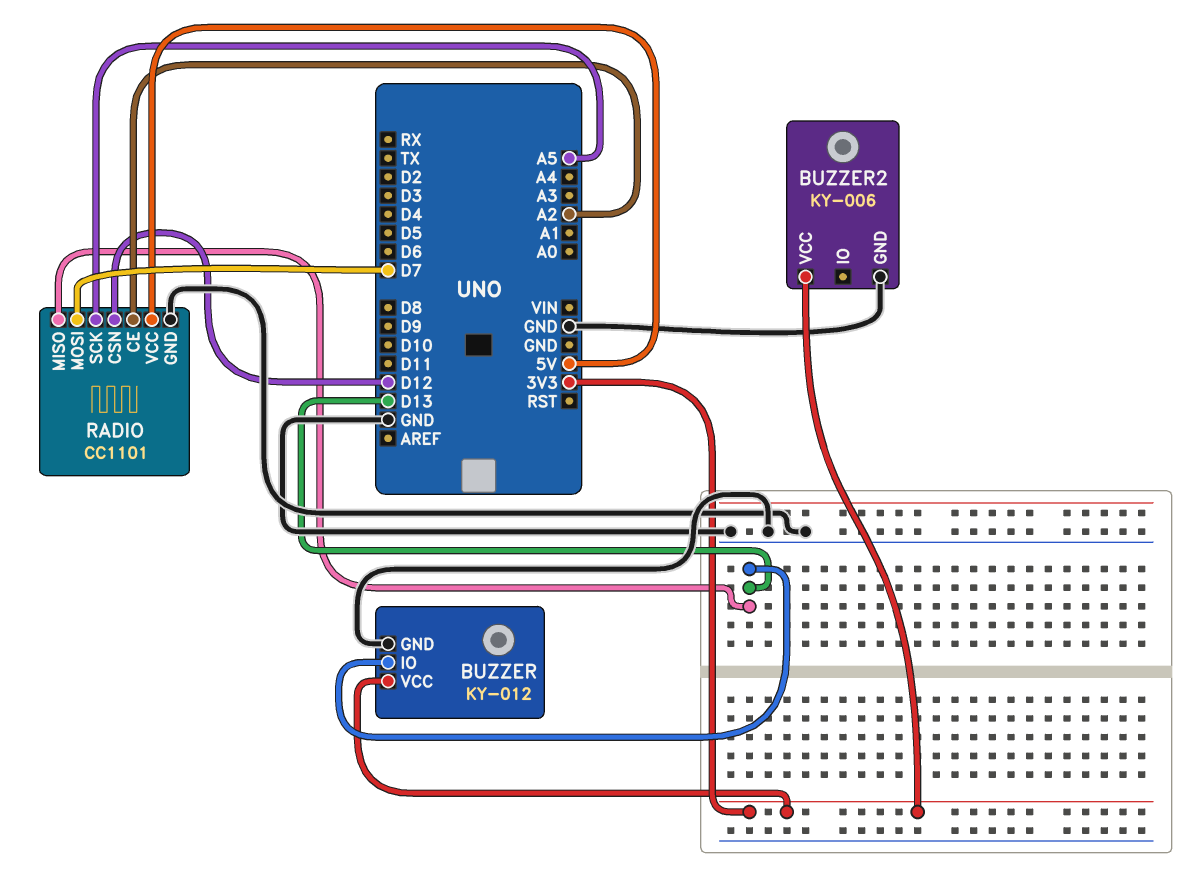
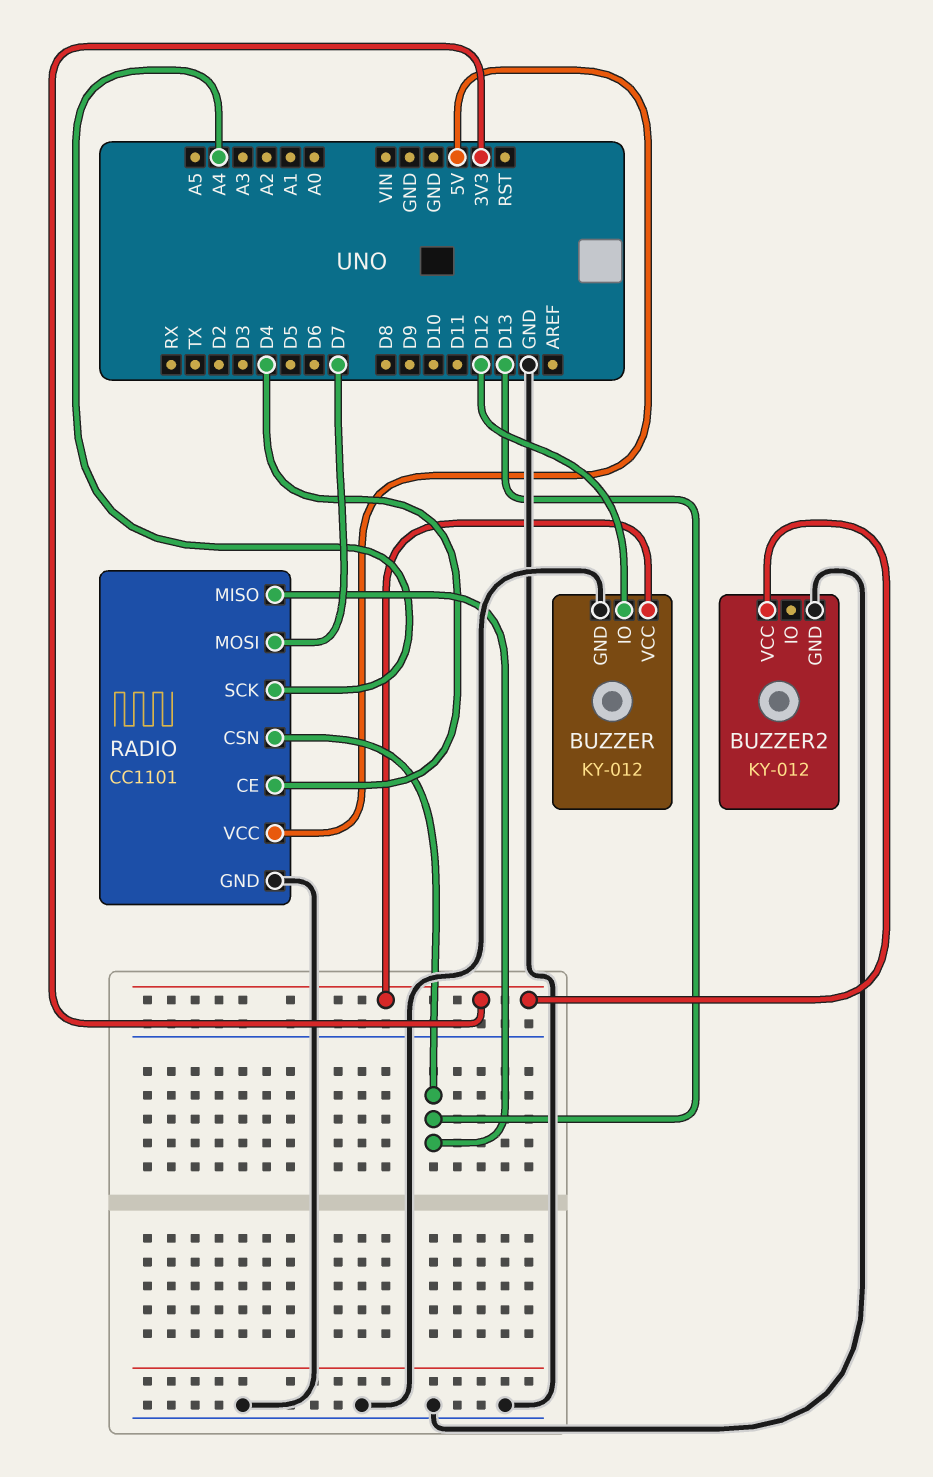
BUZZER pin IO: D13 -> D12
BUZZER2: KY-006 -> KY-012
RADIO pin CE: A2 -> D4
RADIO pin CSN: D12 -> D13
RADIO pin SCK: A5 -> A4

